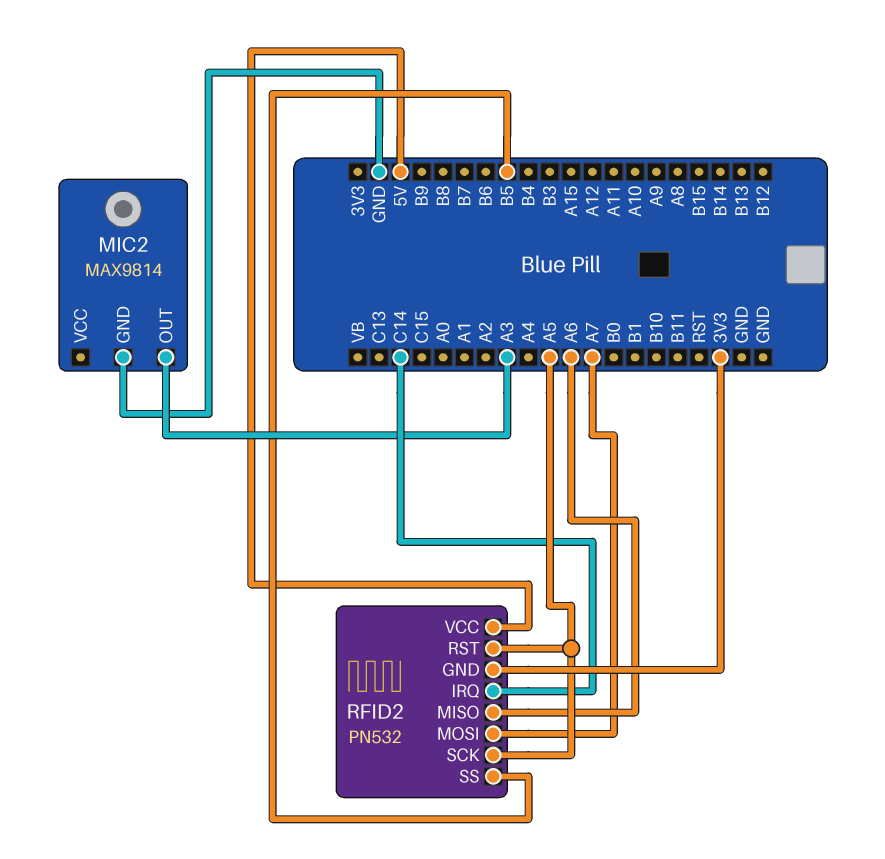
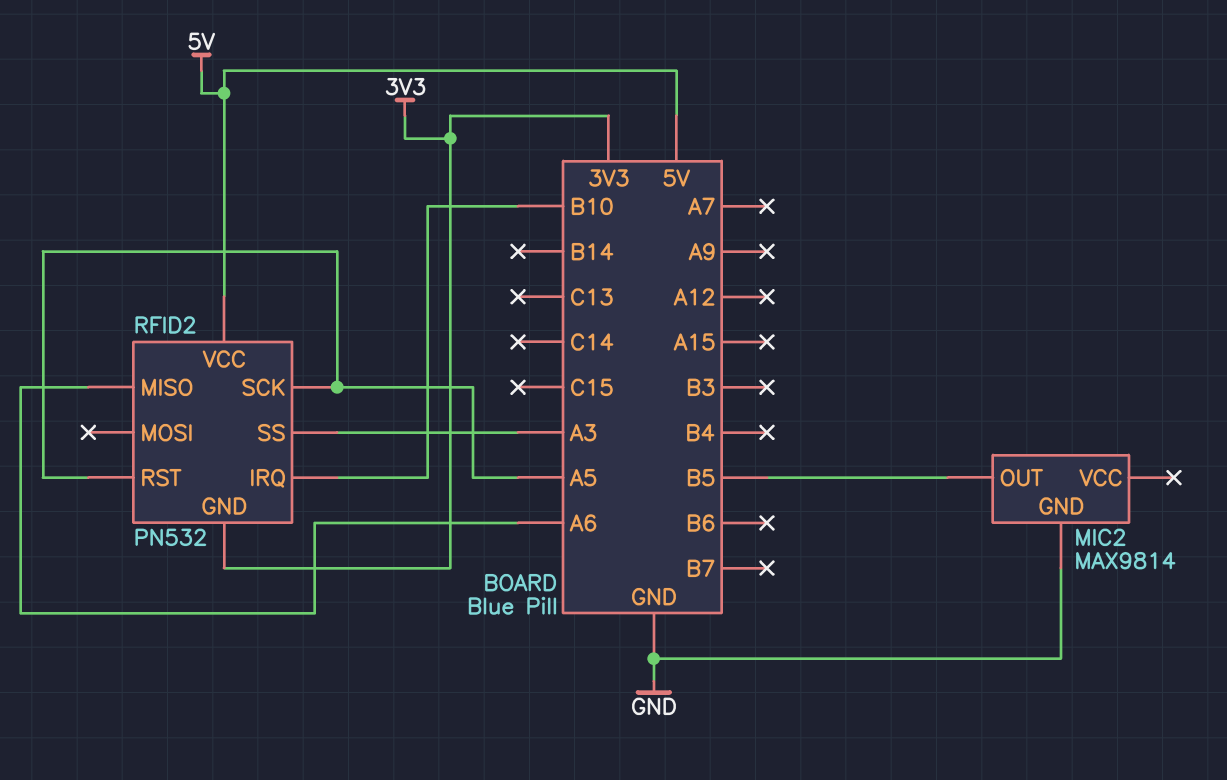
MIC2 pin OUT: A3 -> B5
RFID2 pin IRQ: C14 -> B10
RFID2 pin MOSI: A7 -> none
RFID2 pin SS: B5 -> A3

